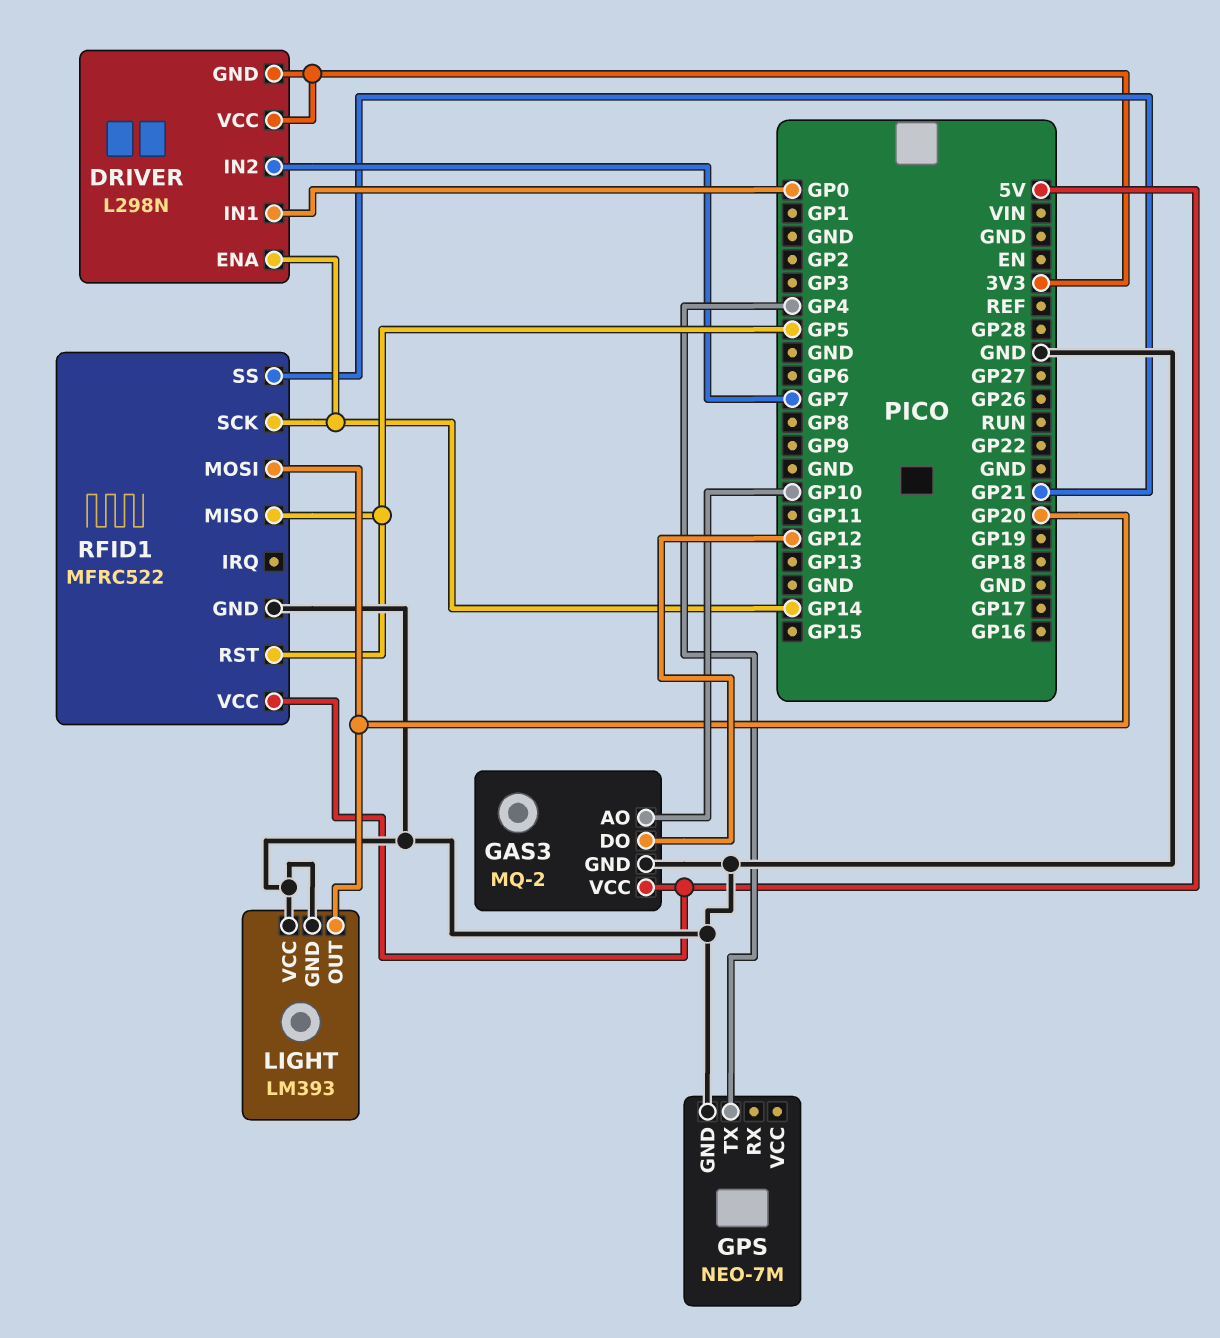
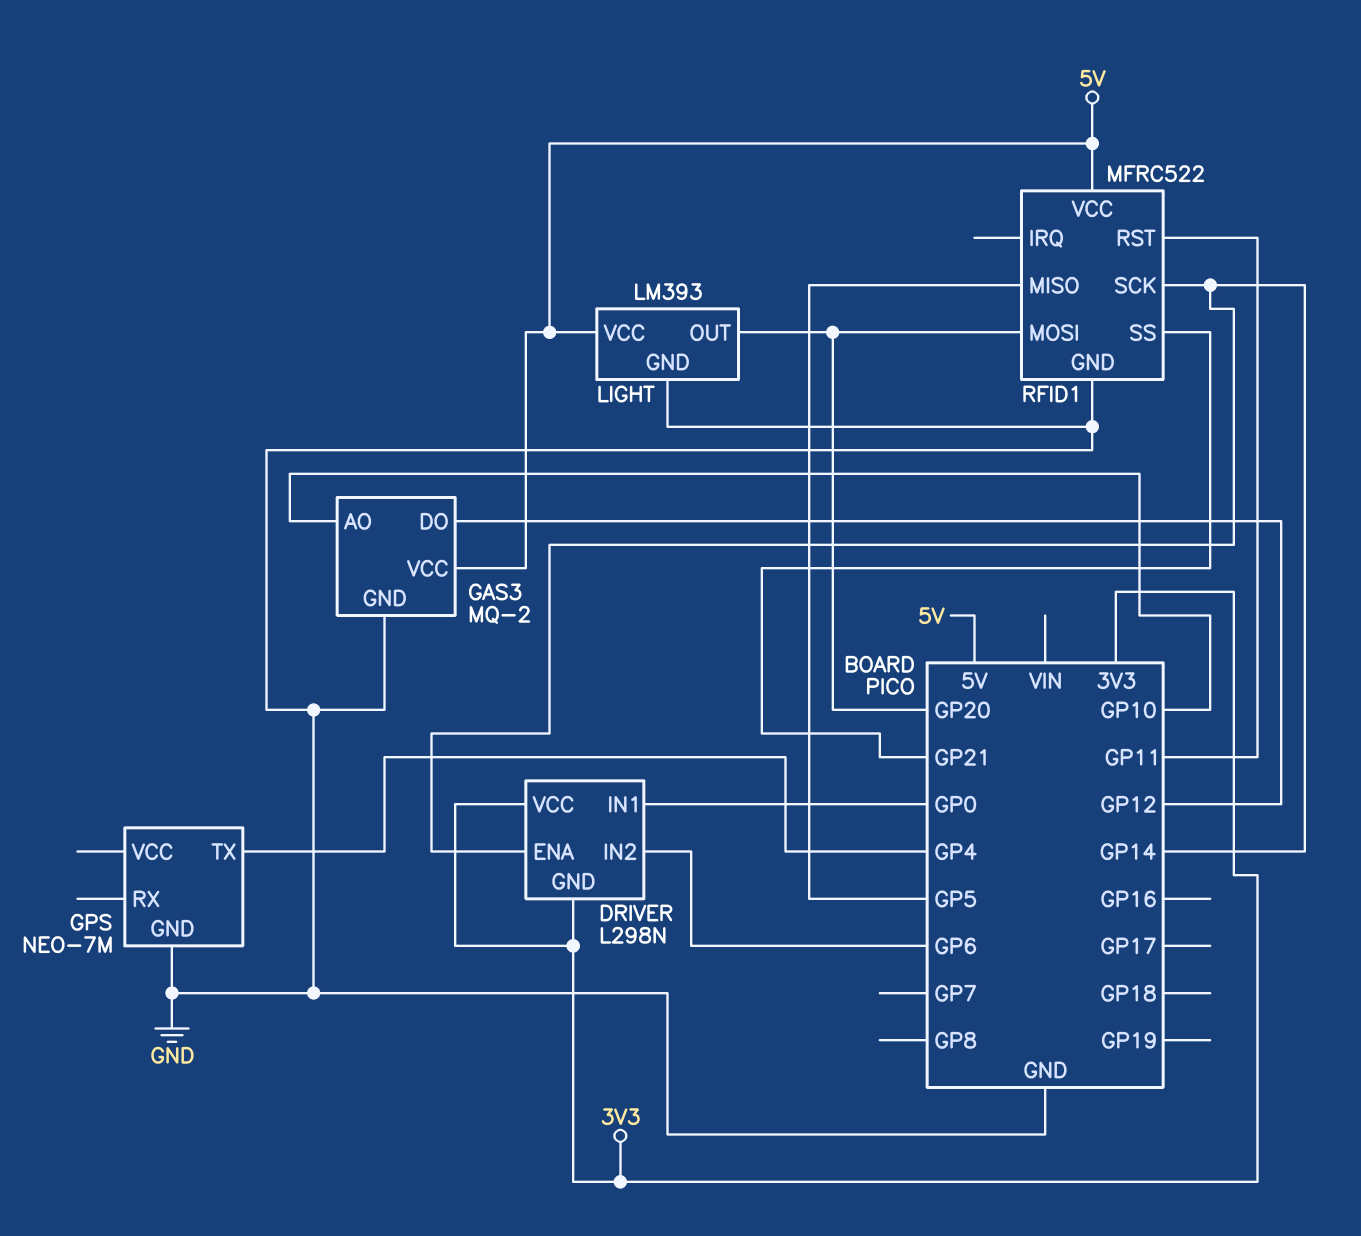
DRIVER pin IN2: GP7 -> GP6
LIGHT pin VCC: GND -> 5V
RFID1 pin RST: GP5 -> GP11

